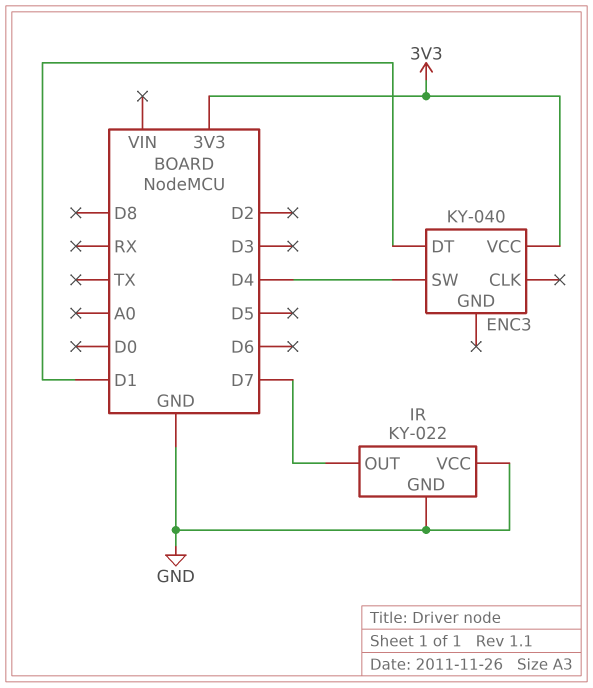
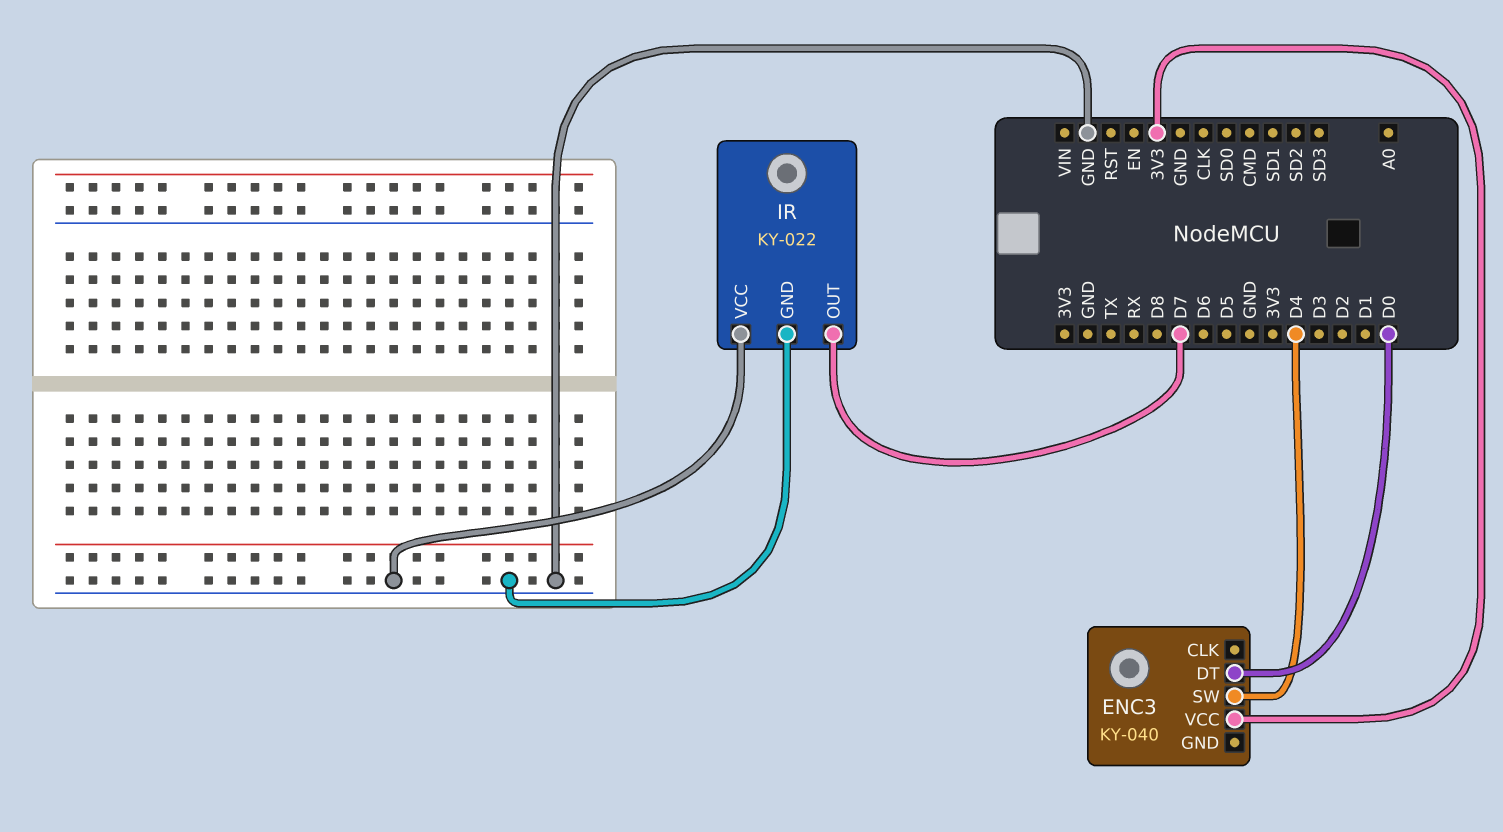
ENC3 pin DT: D1 -> D0

